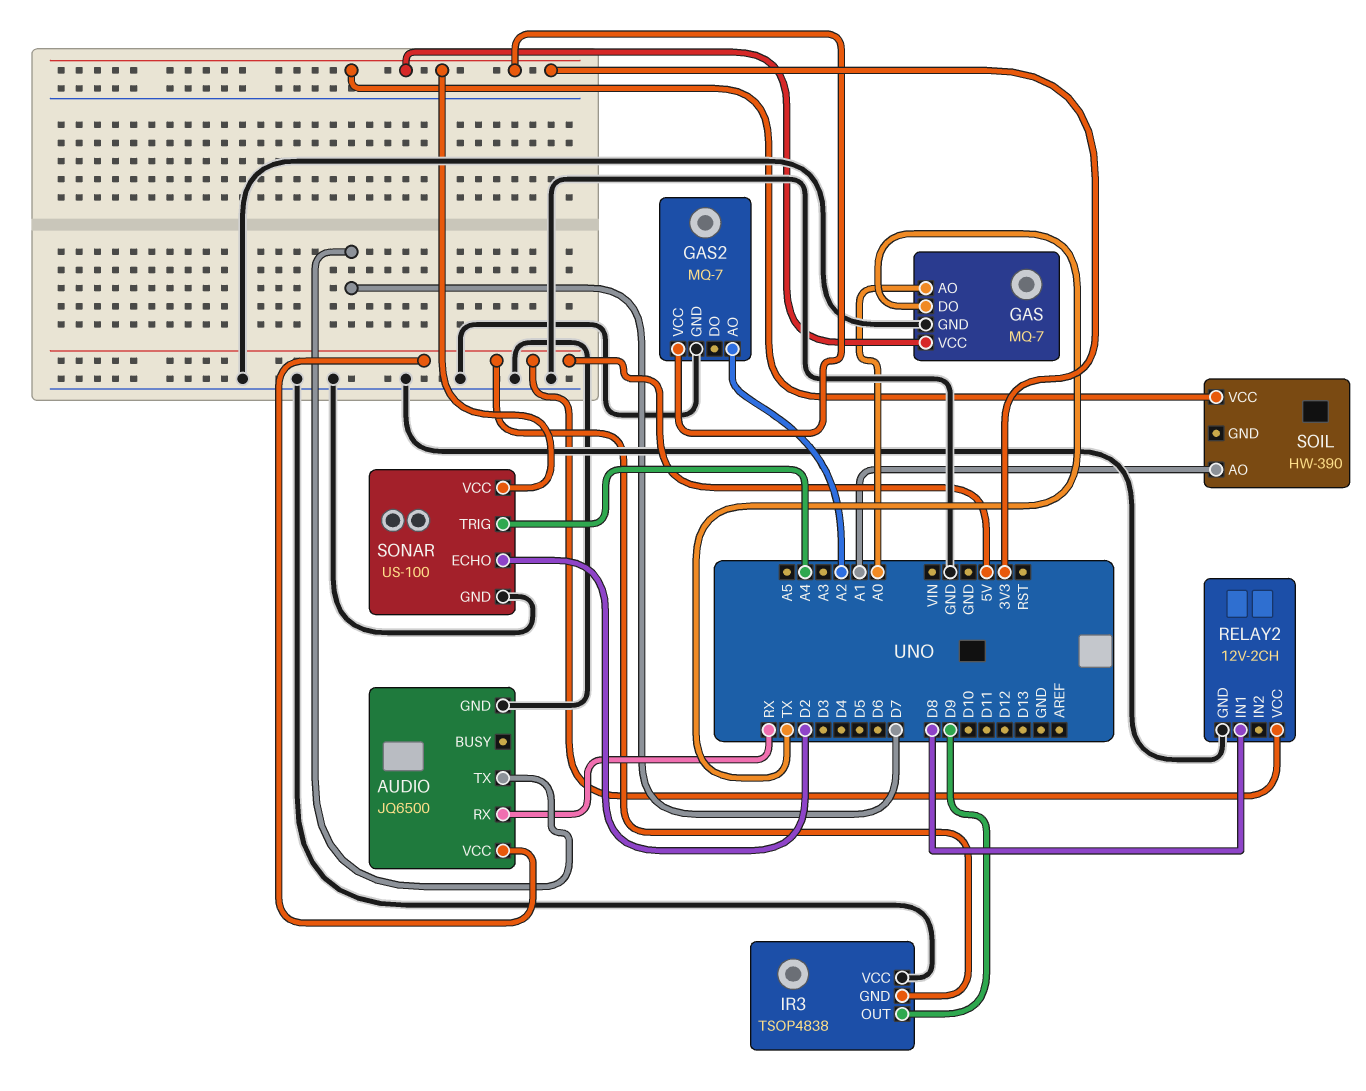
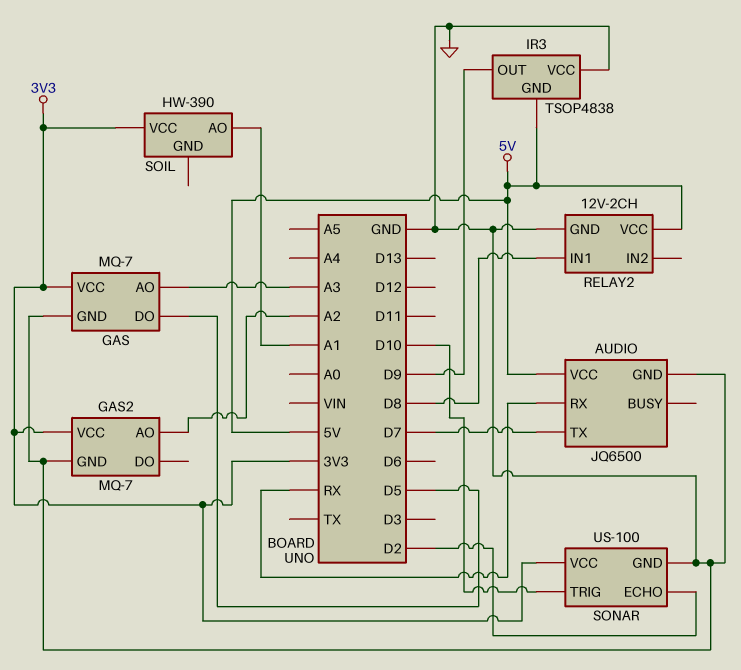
GAS pin AO: A0 -> A3
GAS pin DO: TX -> D5
SONAR pin TRIG: A4 -> D10

